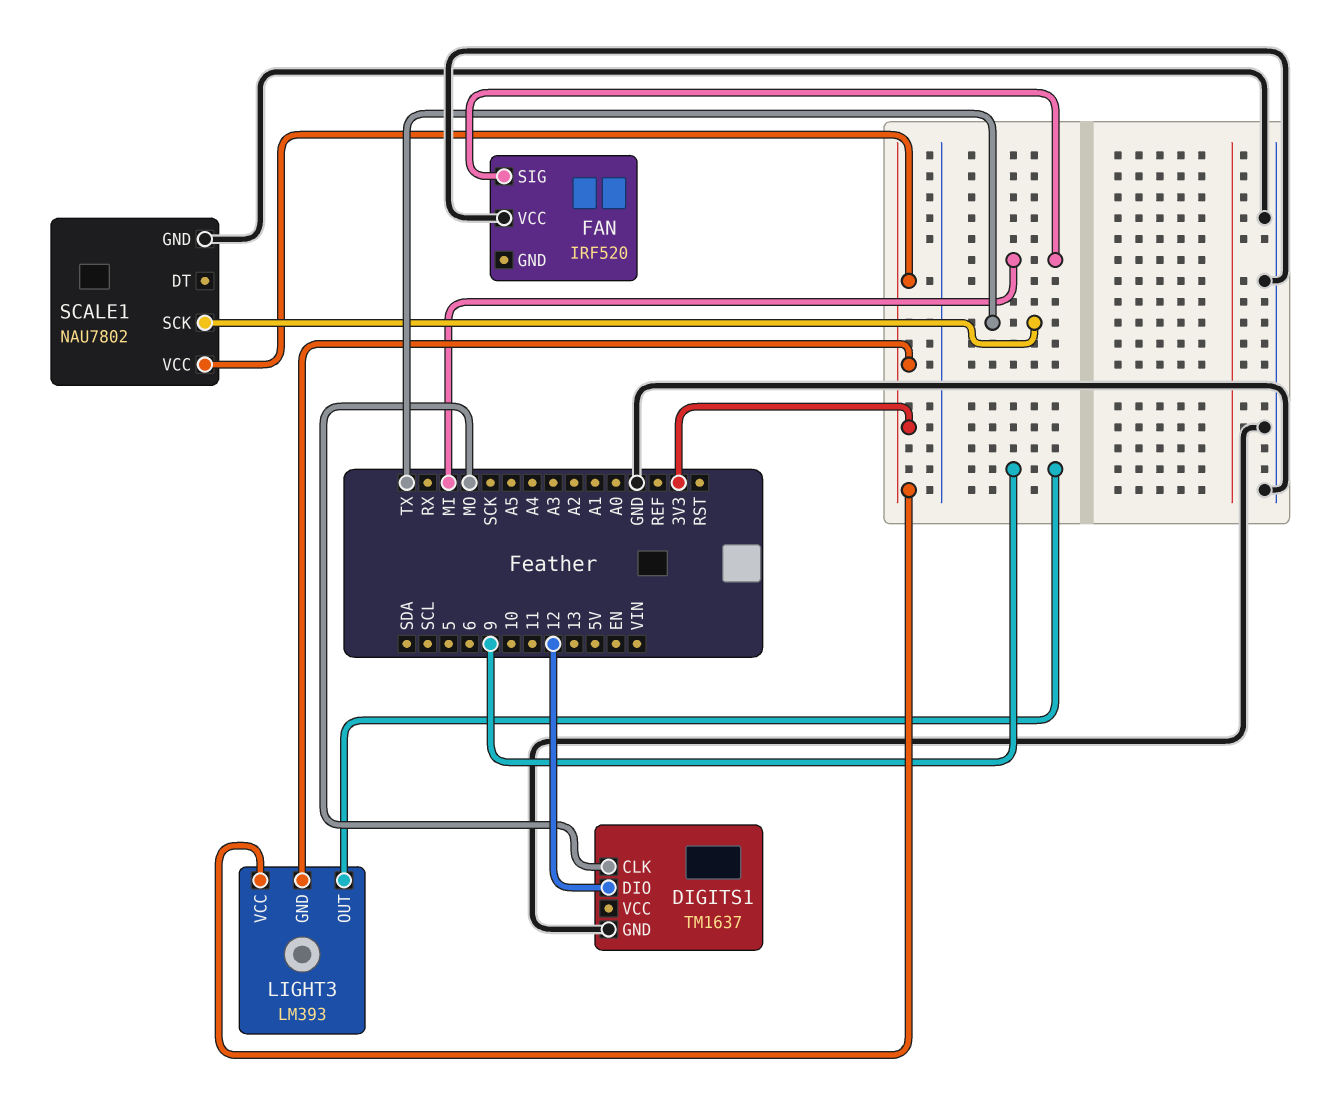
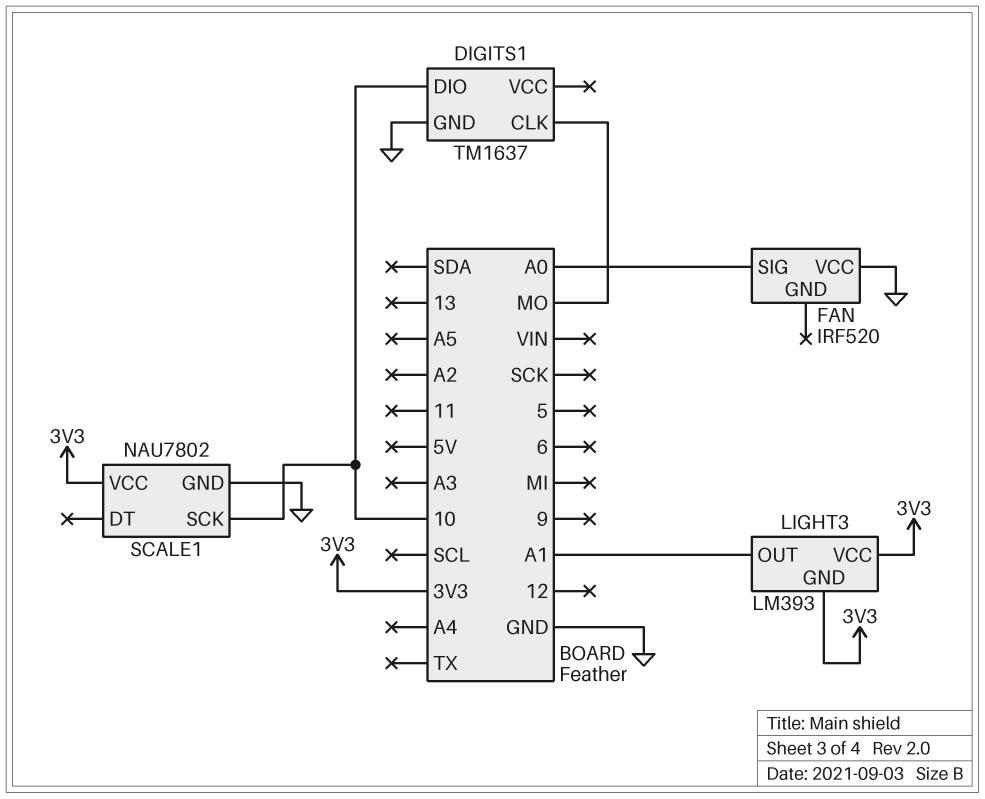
DIGITS1 pin DIO: 12 -> 10
FAN pin SIG: MI -> A0
LIGHT3 pin OUT: 9 -> A1
SCALE1 pin SCK: TX -> 10

